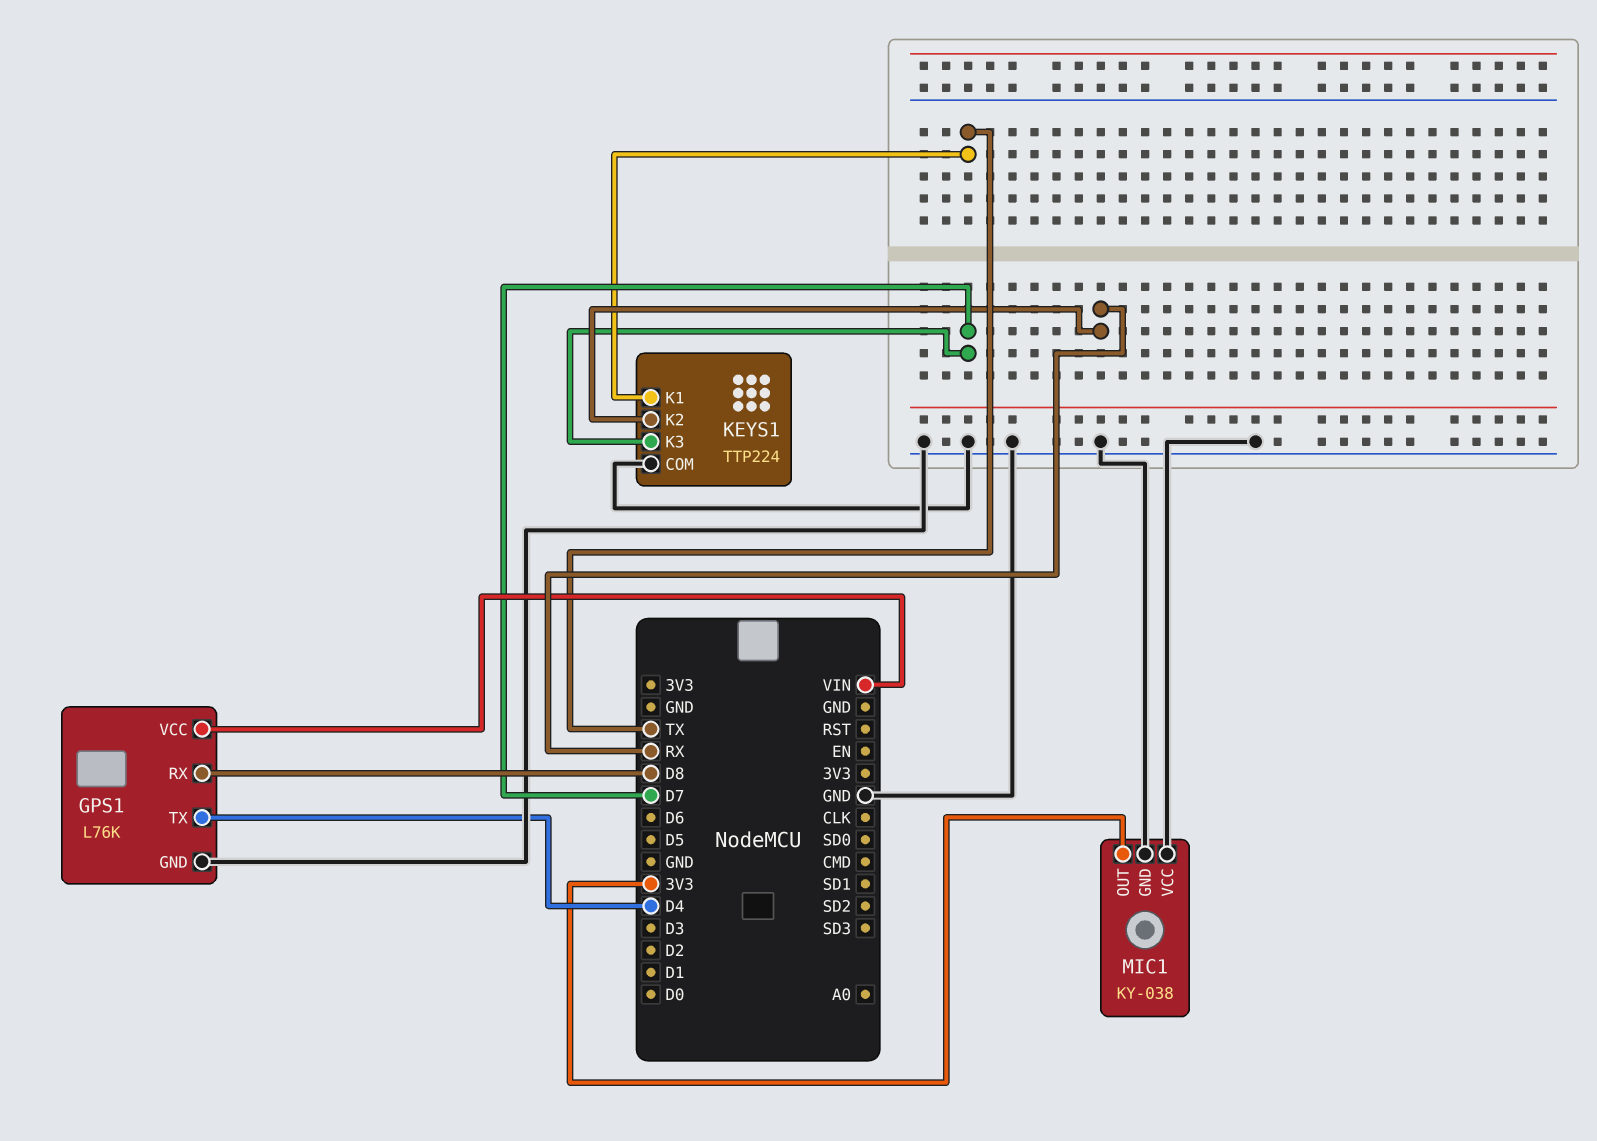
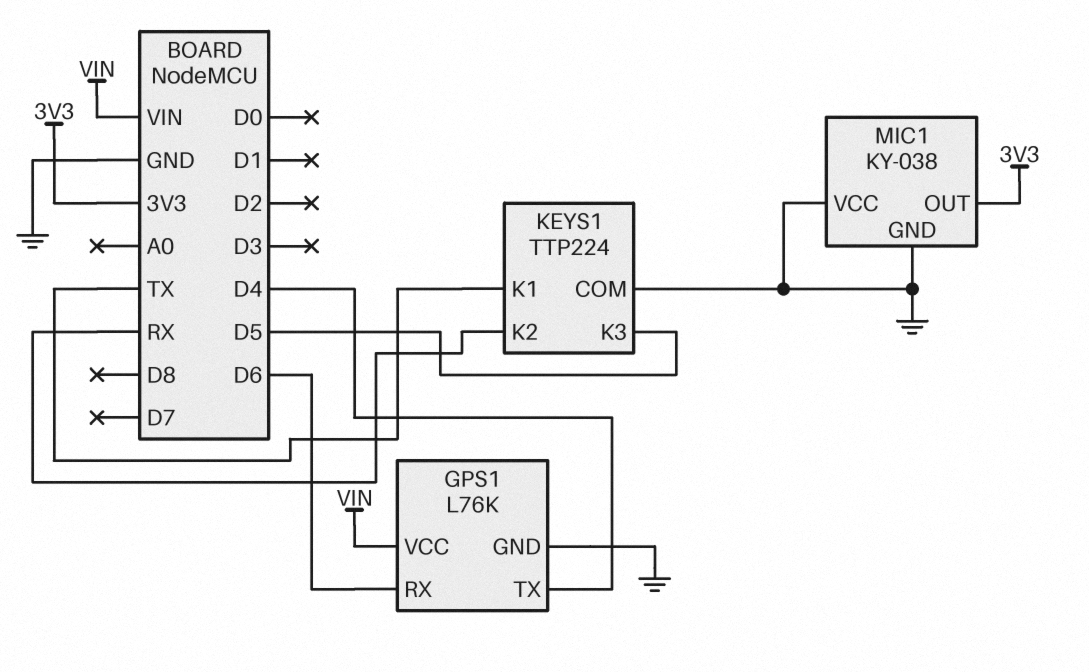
GPS1 pin RX: D8 -> D6
KEYS1 pin K3: D7 -> D5

